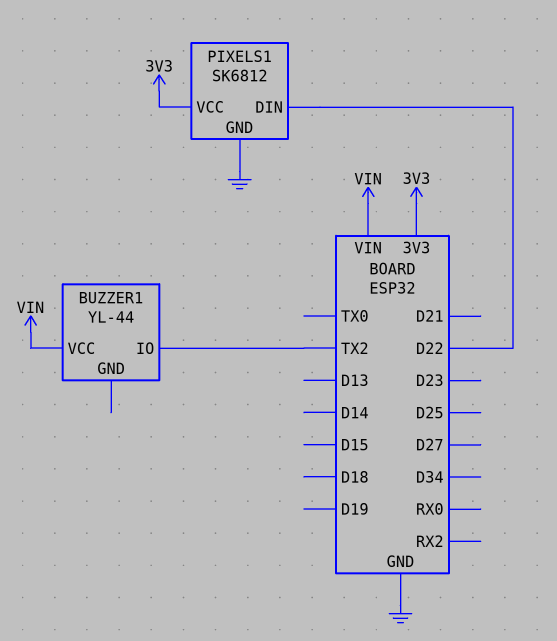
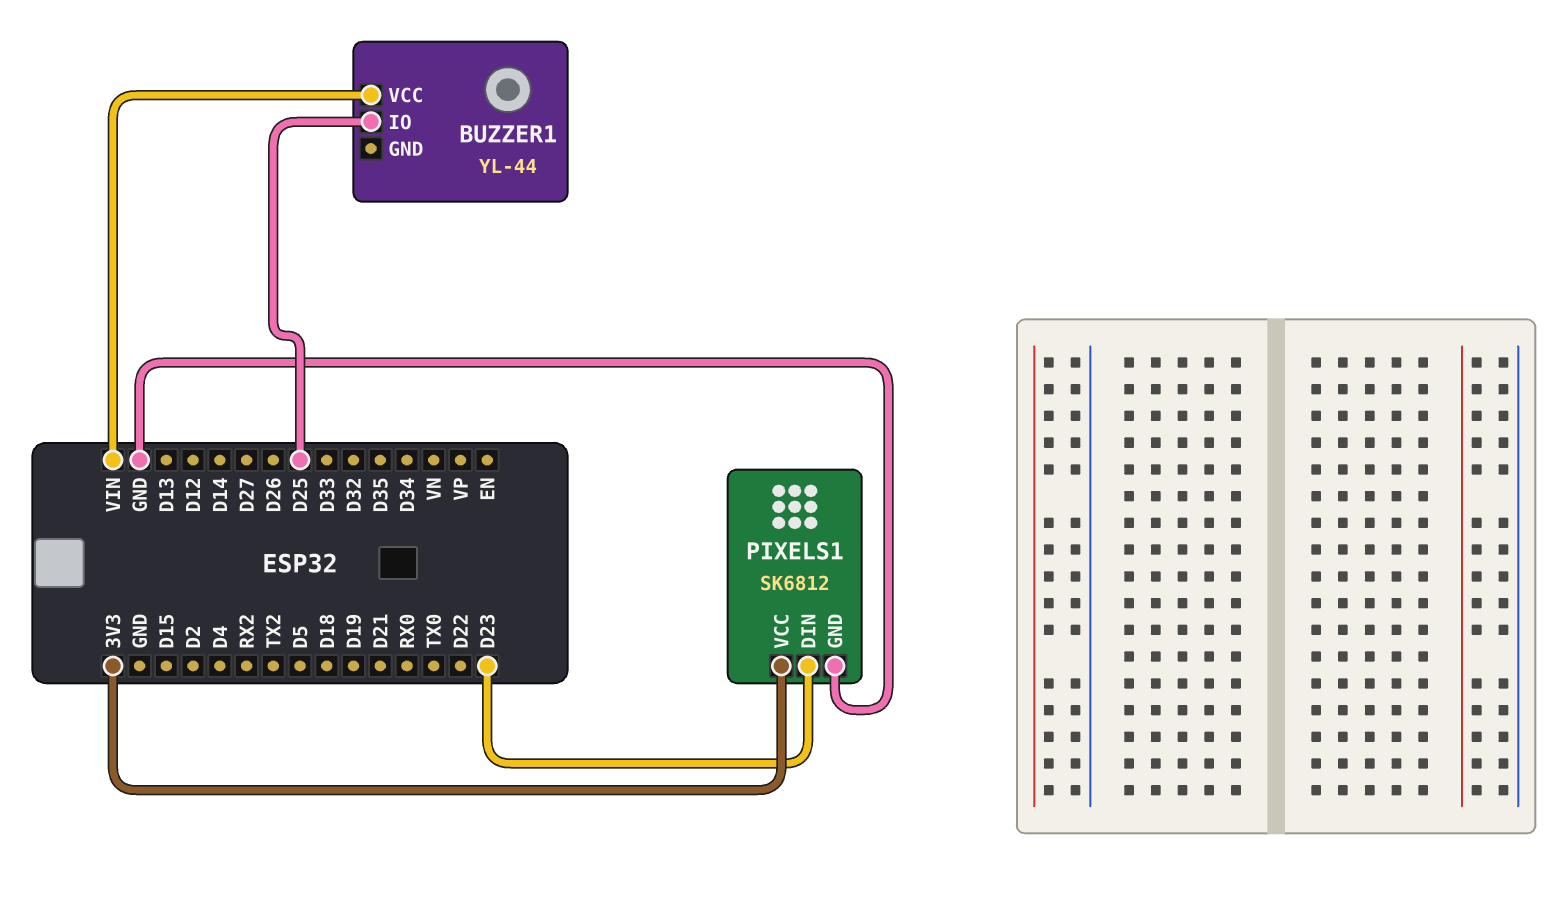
BUZZER1 pin IO: TX2 -> D25
PIXELS1 pin DIN: D22 -> D23

